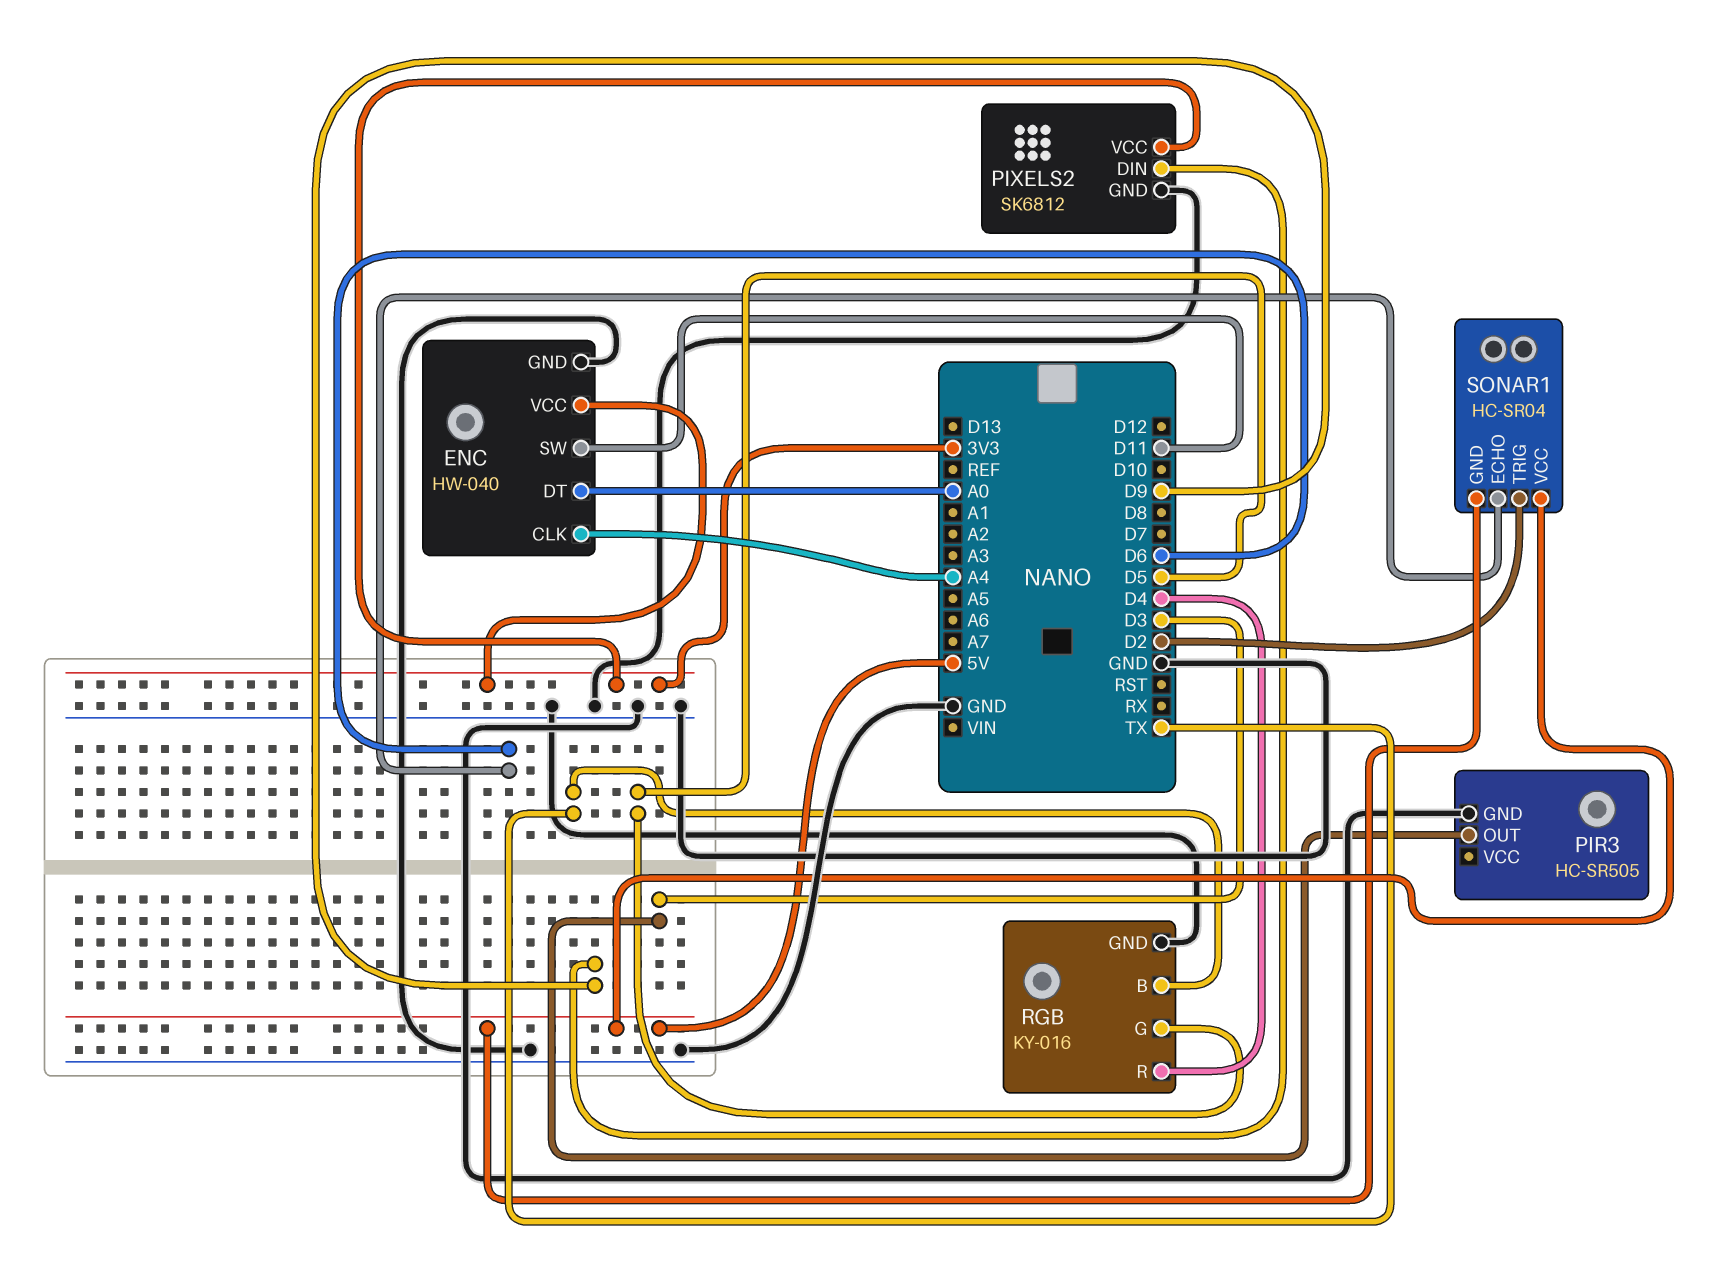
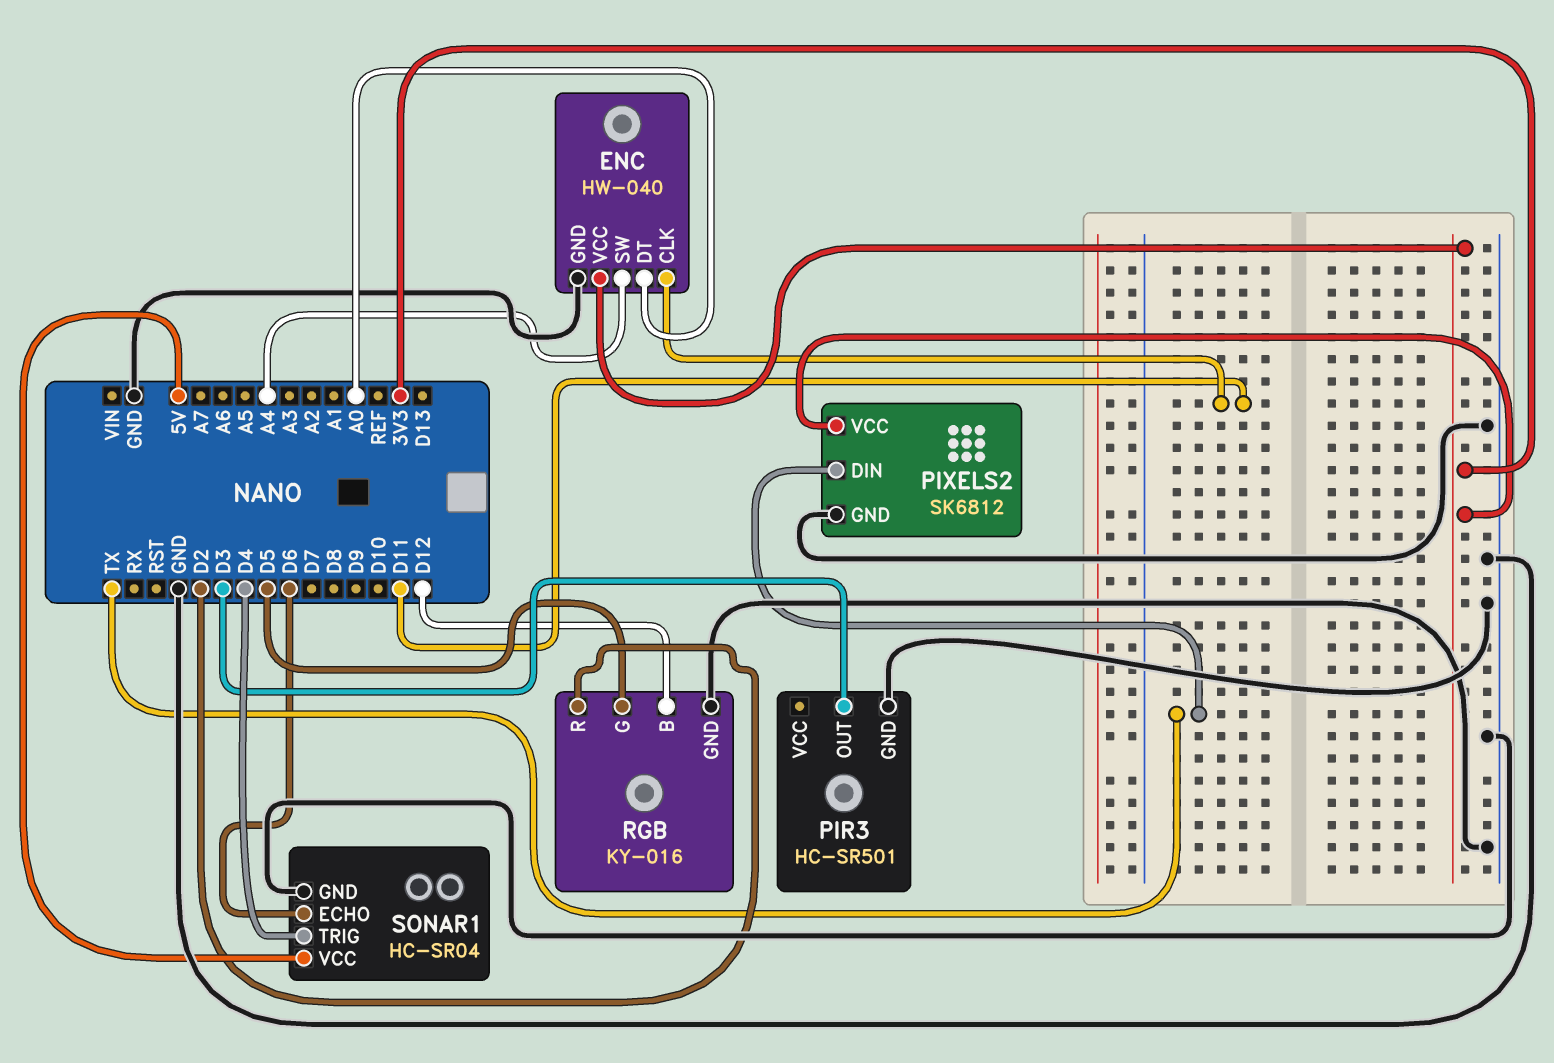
ENC pin CLK: A4 -> D11
ENC pin SW: D11 -> A4
PIR3: HC-SR505 -> HC-SR501
PIXELS2 pin DIN: D9 -> TX
RGB pin B: TX -> D12
RGB pin R: D4 -> D2
SONAR1 pin GND: 5V -> GND
SONAR1 pin TRIG: D2 -> D4

